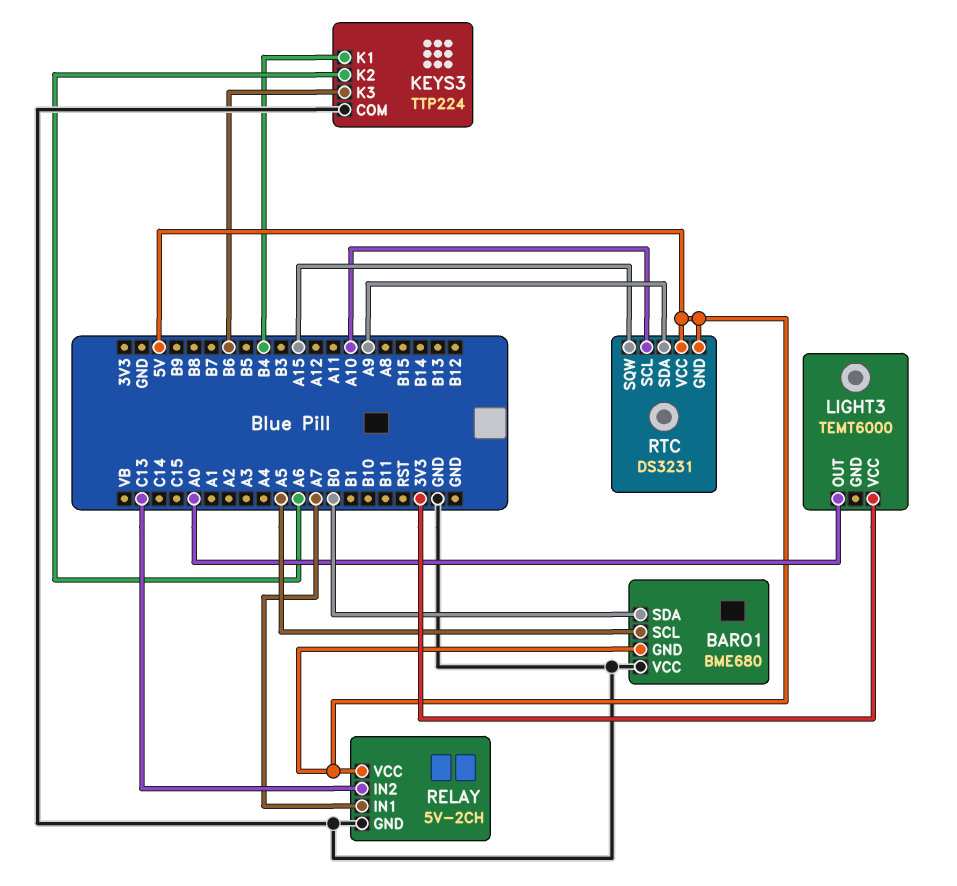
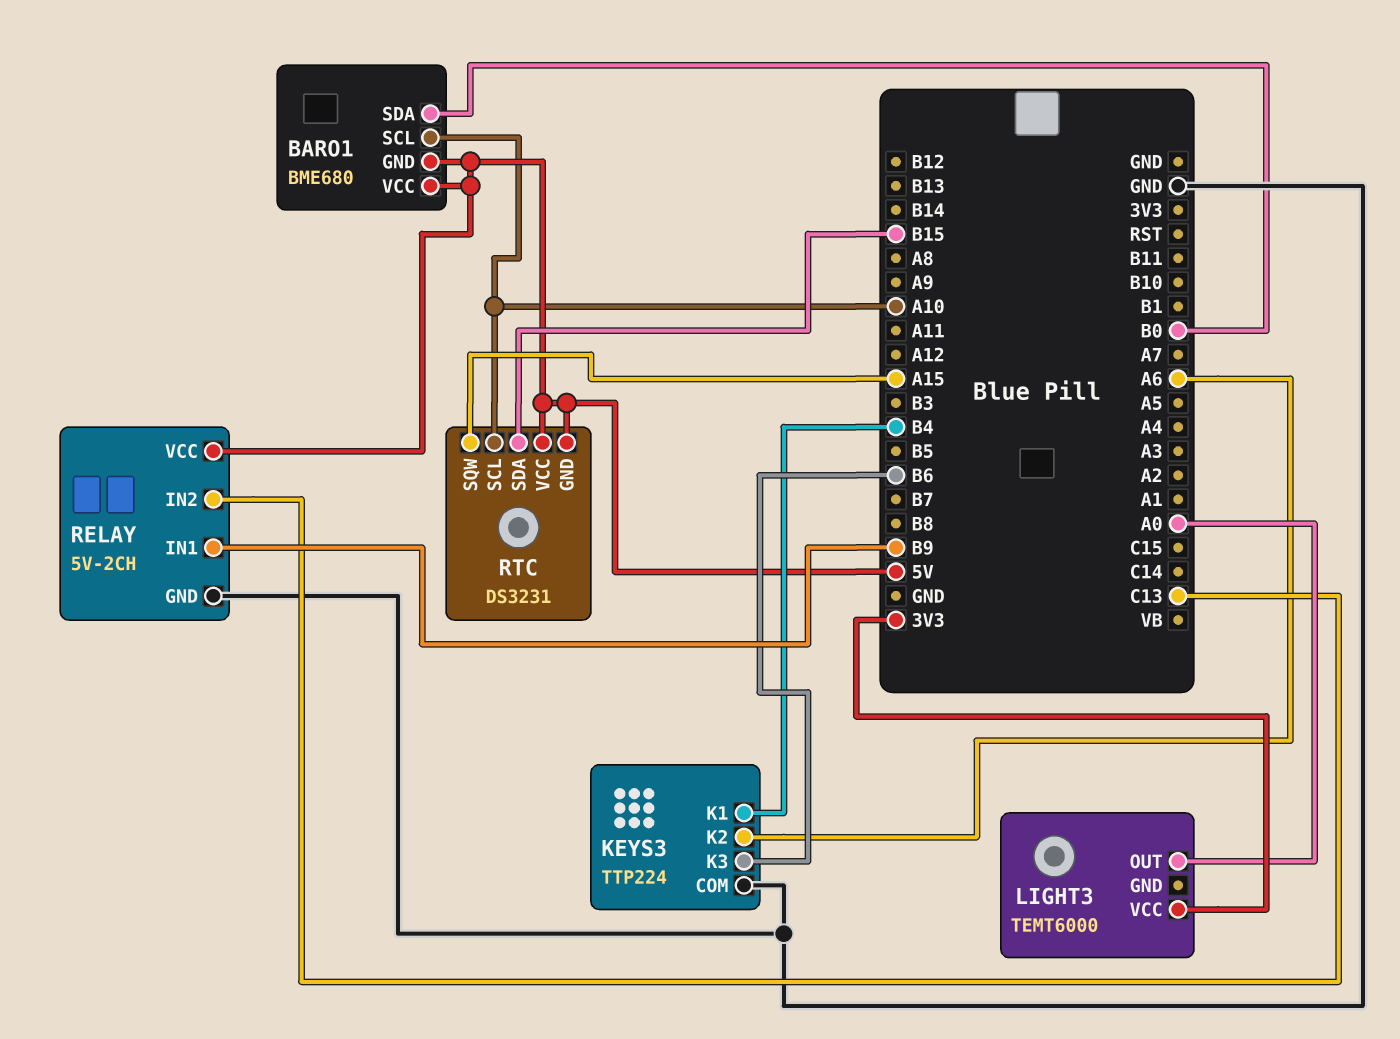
BARO1 pin SCL: A5 -> A10
BARO1 pin VCC: GND -> 5V
RELAY pin IN1: A7 -> B9
RTC pin SDA: A9 -> B15

